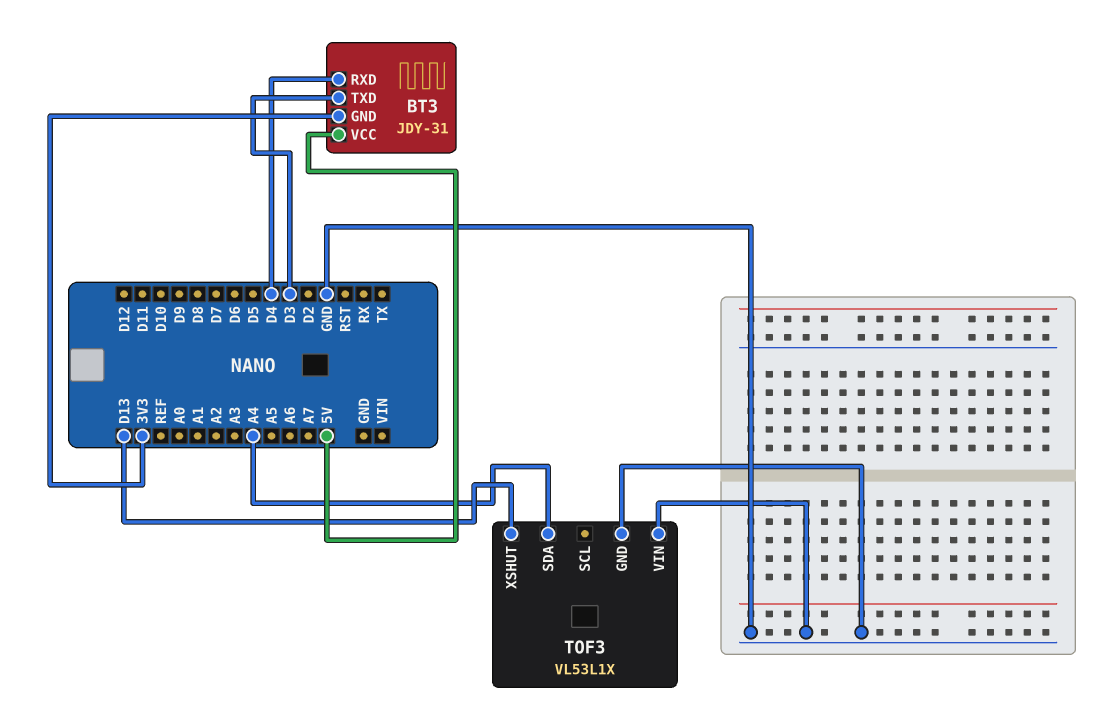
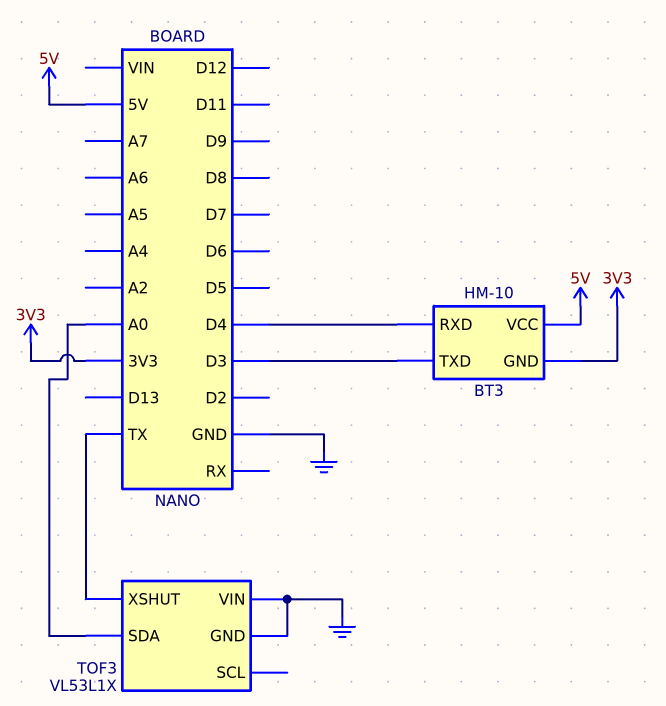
BT3: JDY-31 -> HM-10
TOF3 pin SDA: A4 -> A0
TOF3 pin XSHUT: D13 -> TX

